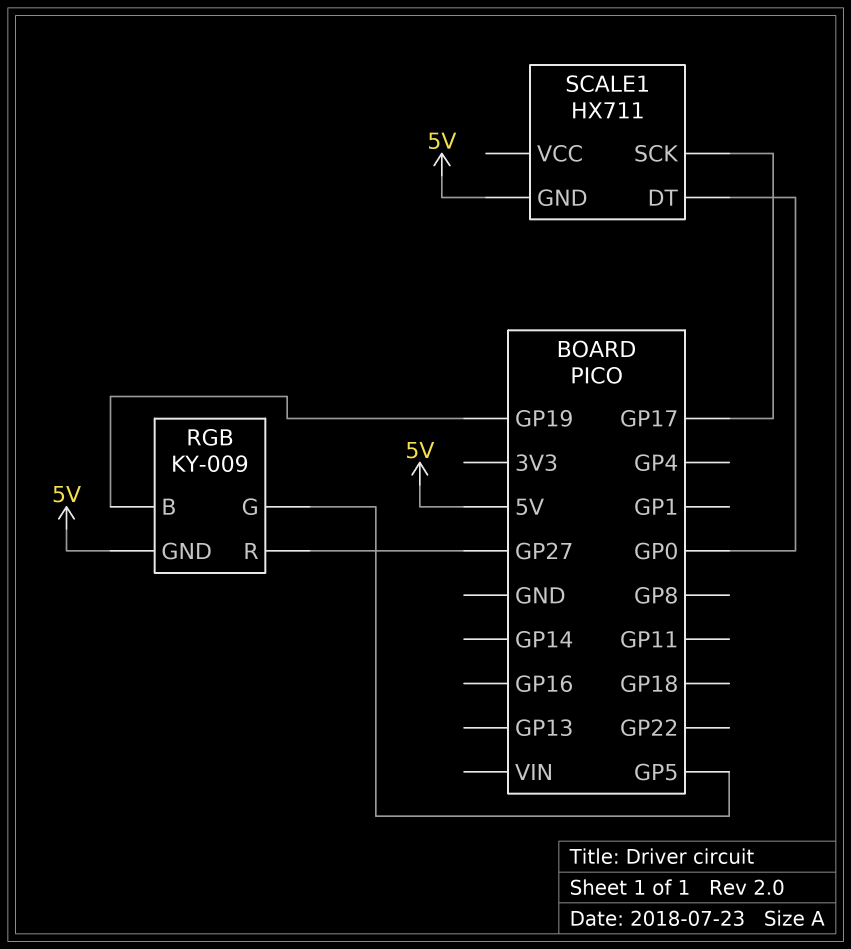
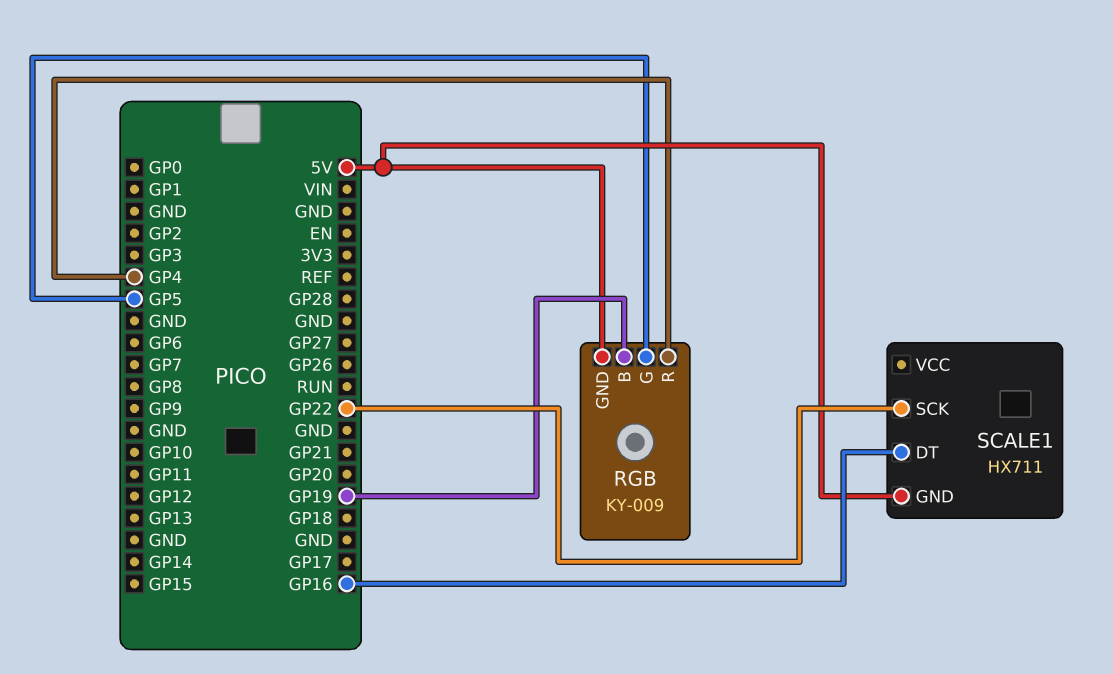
RGB pin R: GP27 -> GP4
SCALE1 pin DT: GP0 -> GP16
SCALE1 pin SCK: GP17 -> GP22

